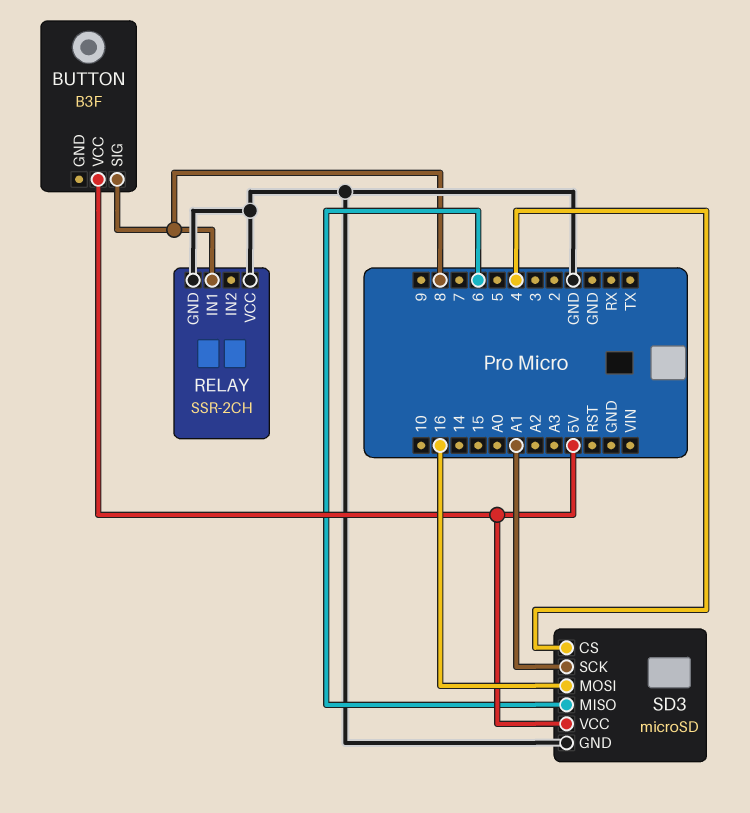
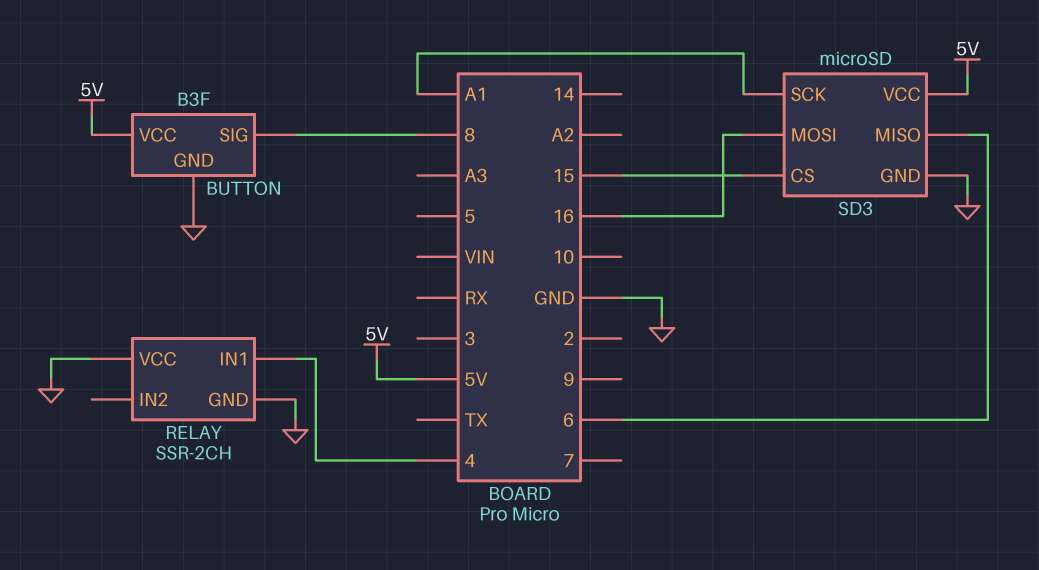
BUTTON pin GND: none -> GND
RELAY pin IN1: 8 -> 4
SD3 pin CS: 4 -> 15

